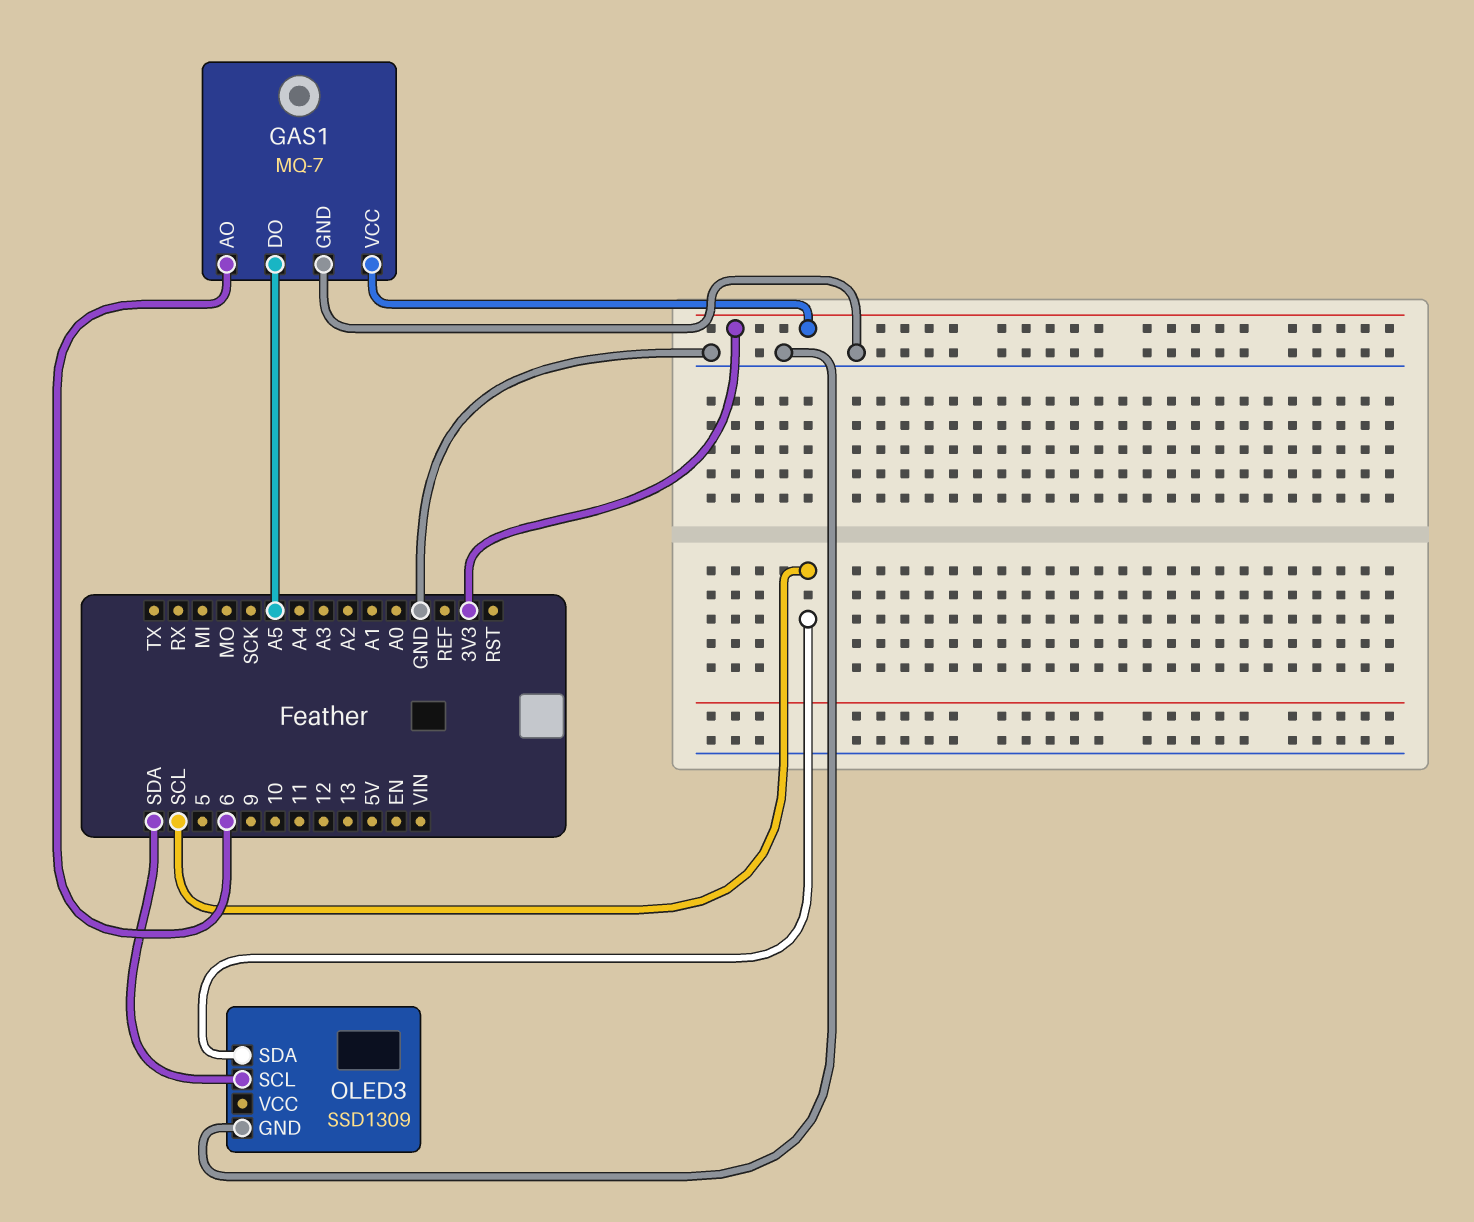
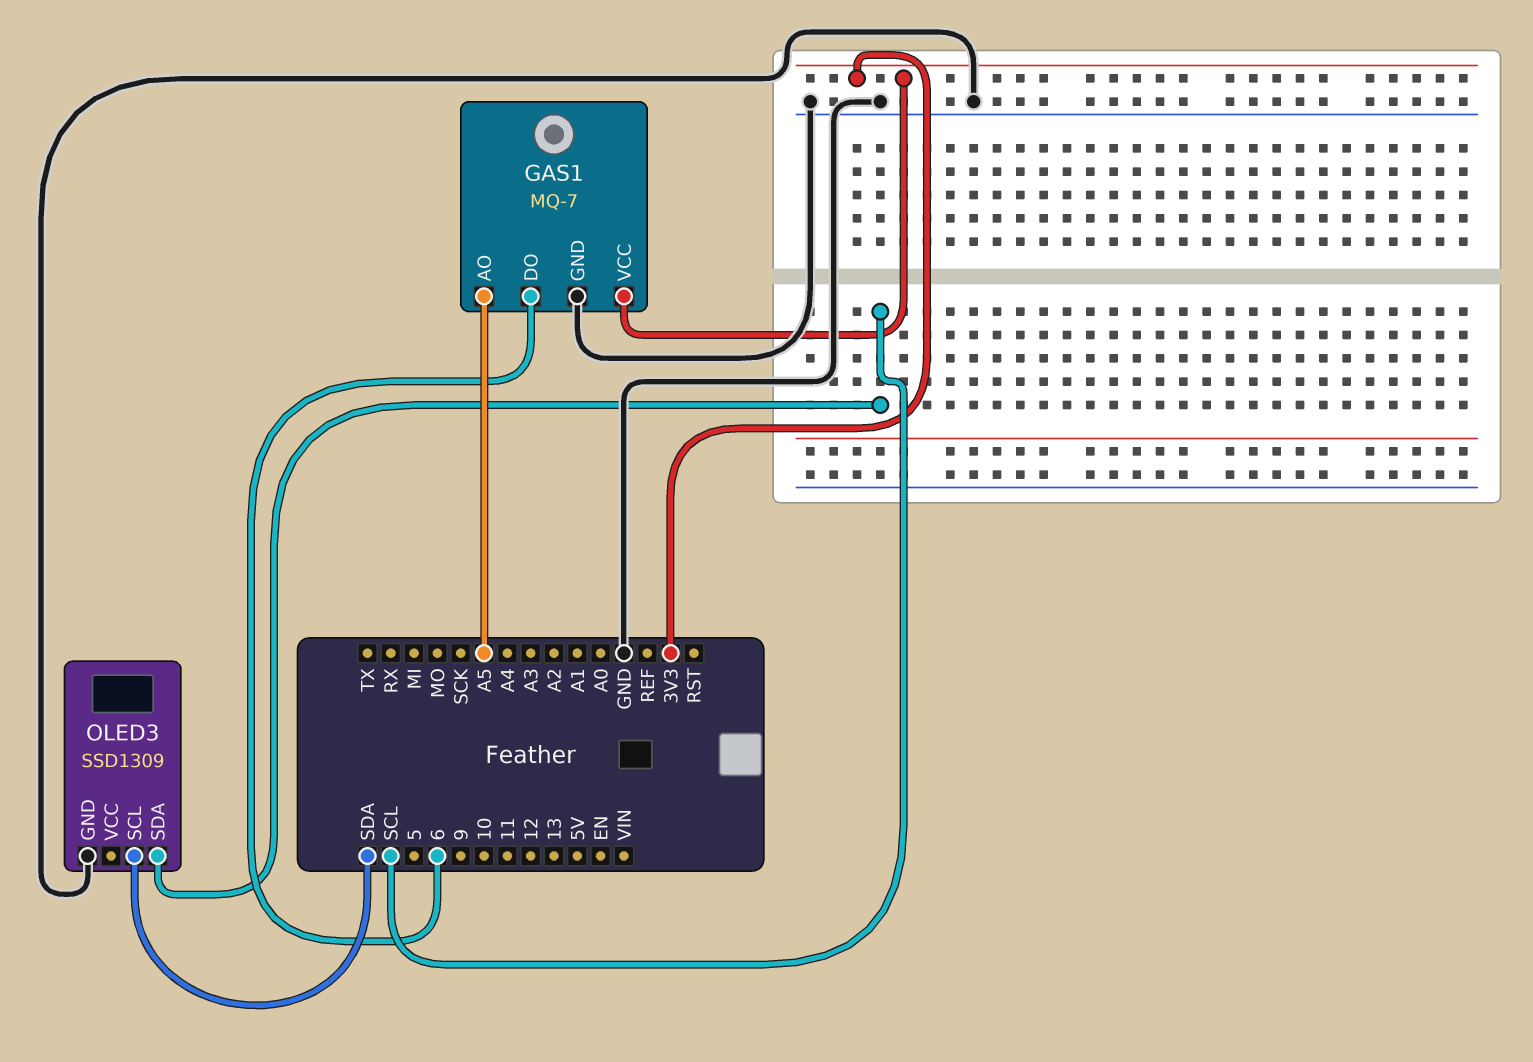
GAS1 pin AO: 6 -> A5
GAS1 pin DO: A5 -> 6

